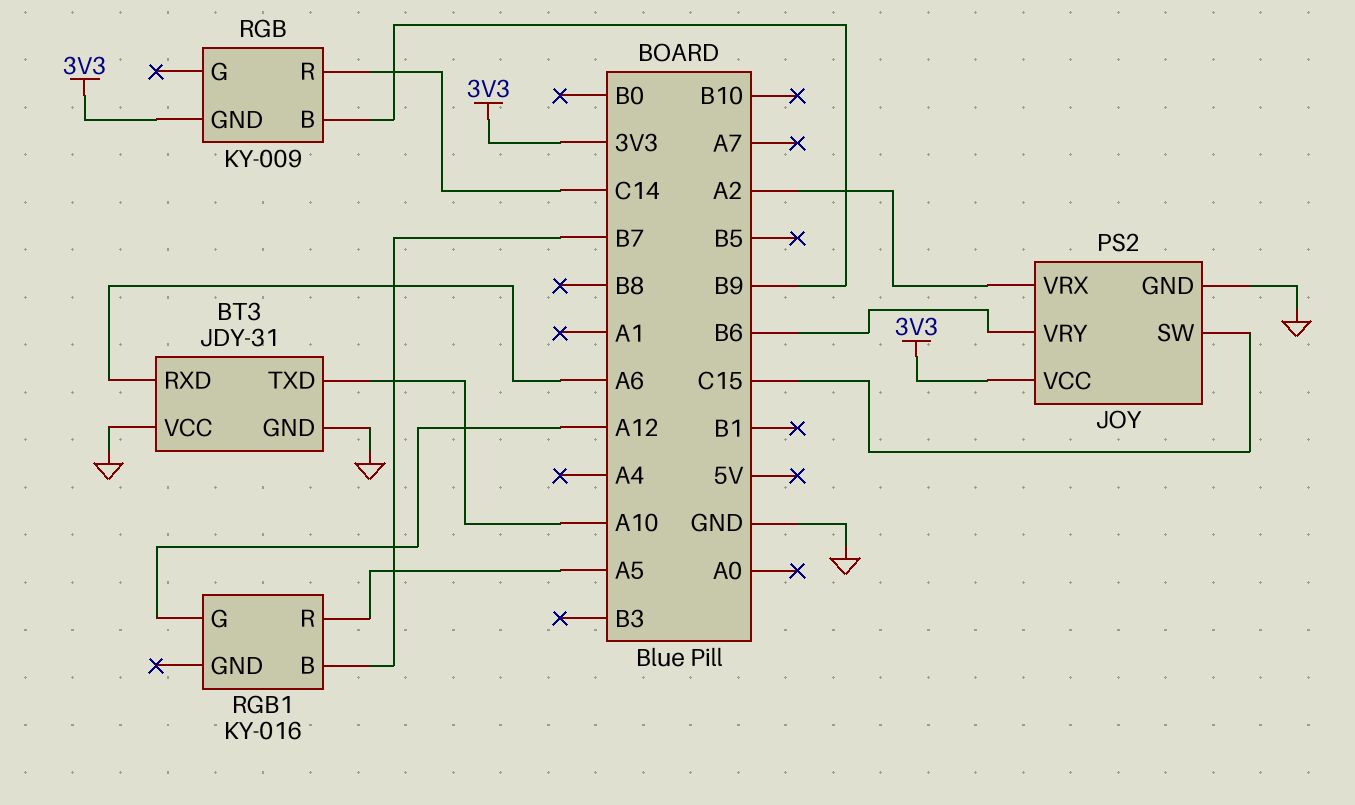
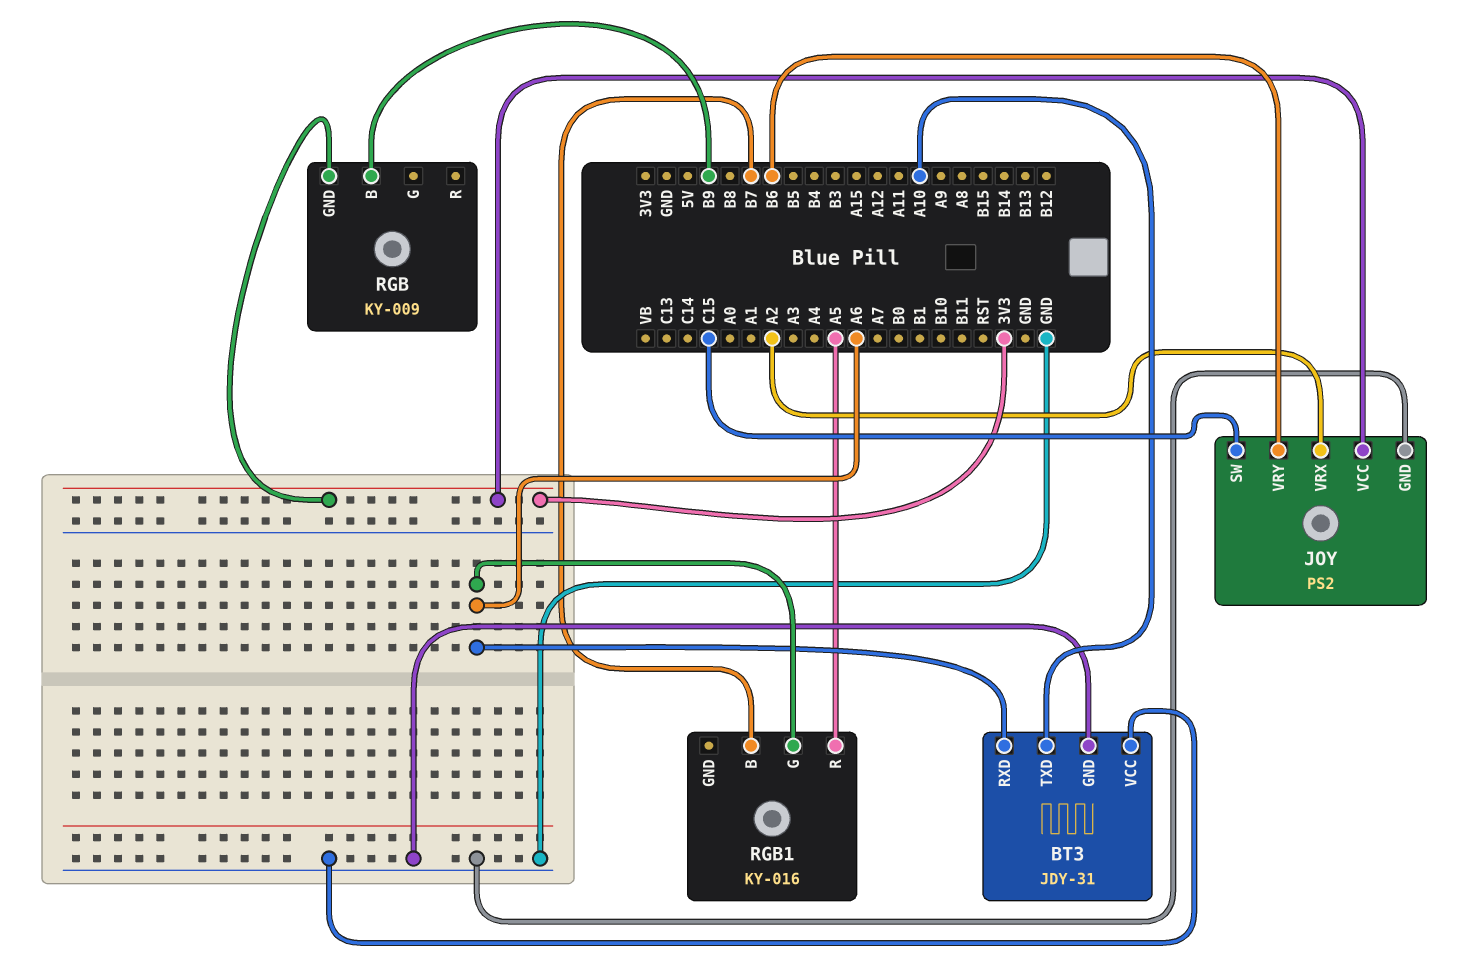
RGB pin R: C14 -> none
RGB1 pin G: A12 -> A6

